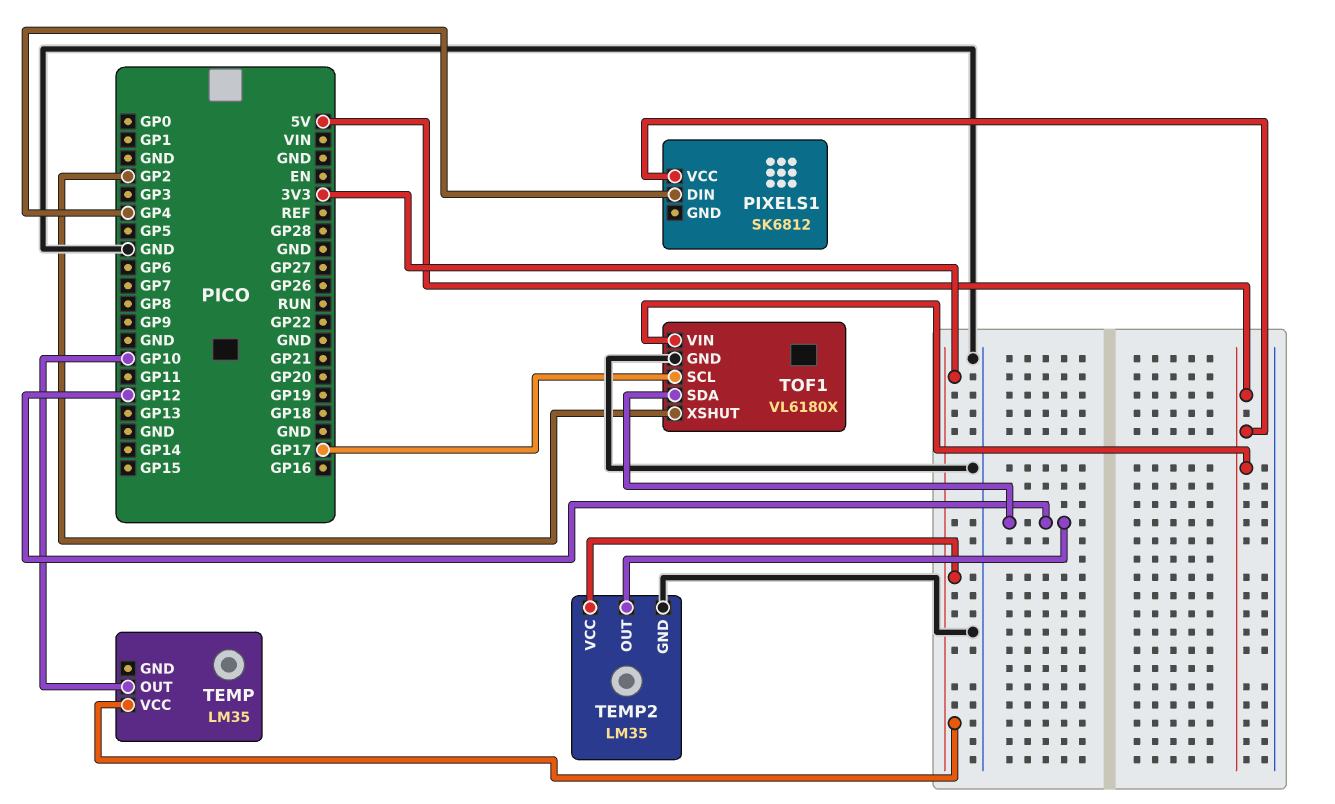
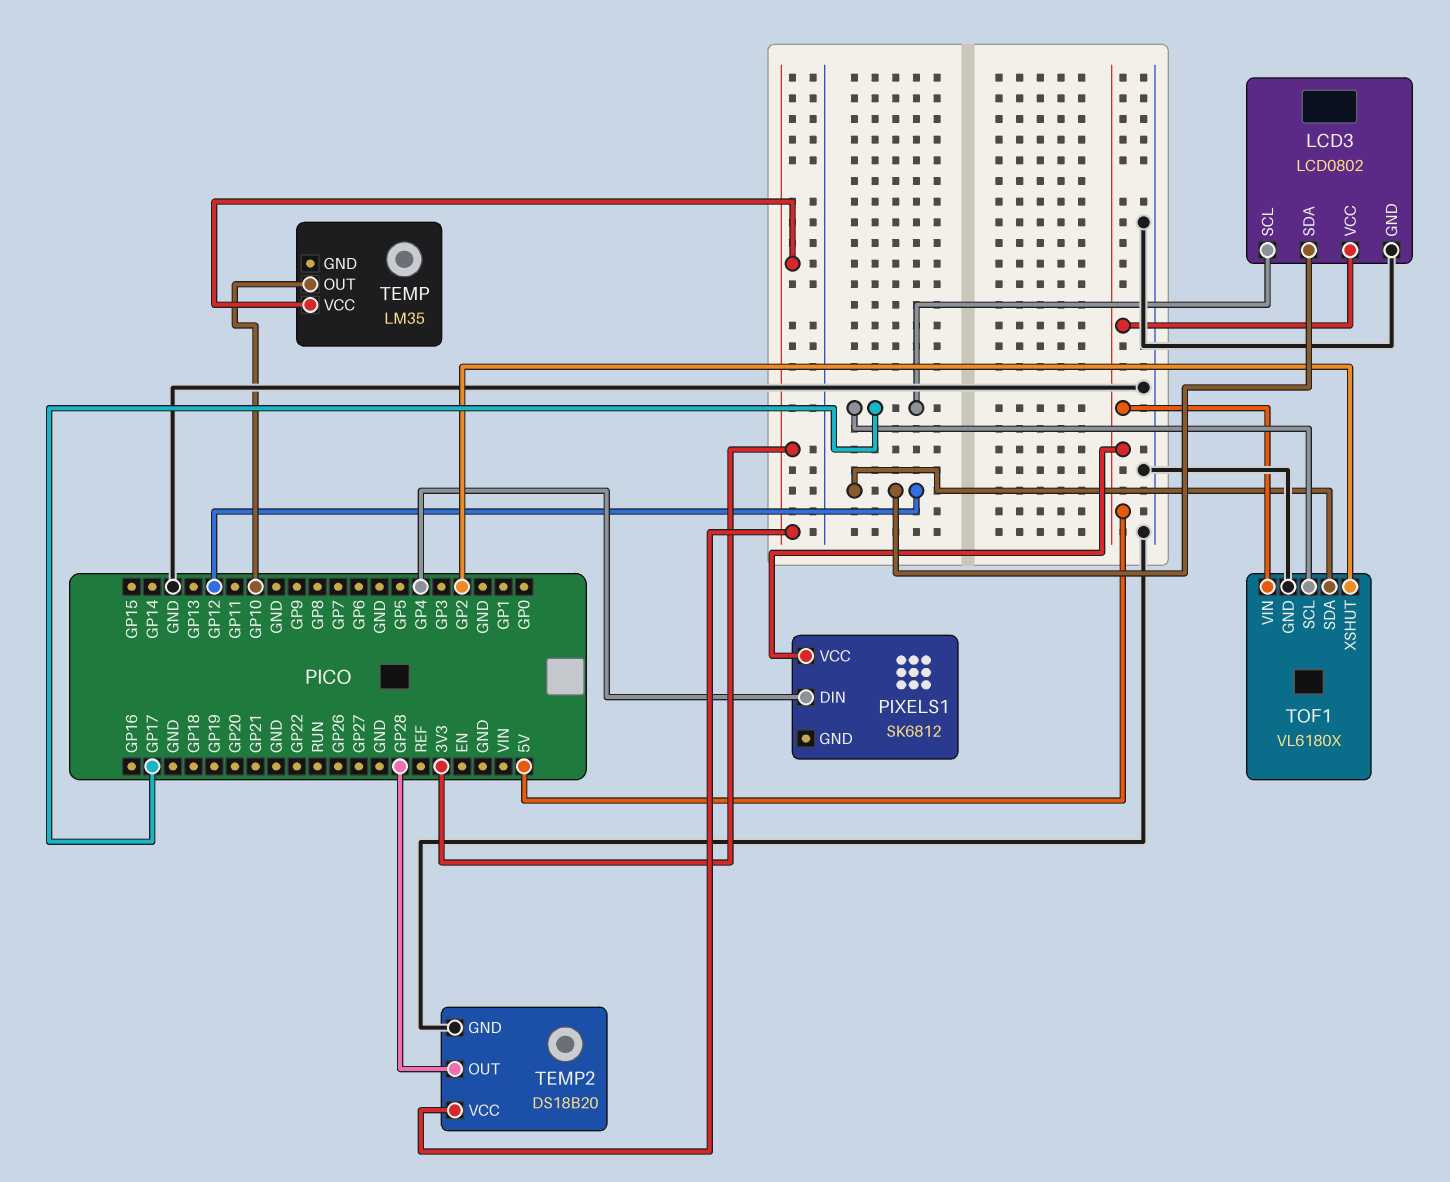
LCD3: none -> LCD0802
LCD3 pin GND: none -> GND
LCD3 pin SCL: none -> GP17
LCD3 pin SDA: none -> GP12
LCD3 pin VCC: none -> 5V
TEMP2: LM35 -> DS18B20
TEMP2 pin OUT: GP12 -> GP28

